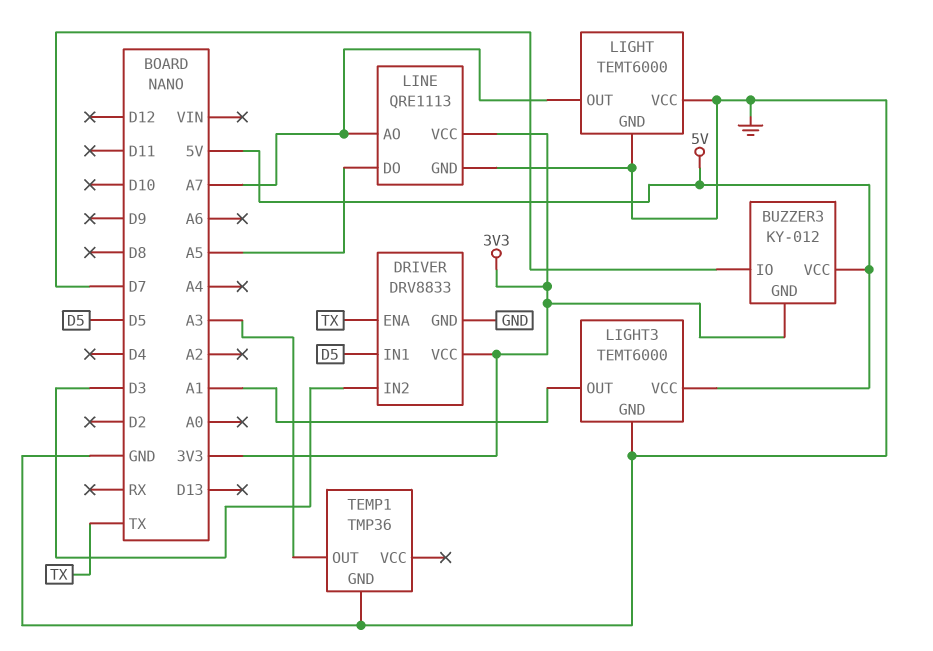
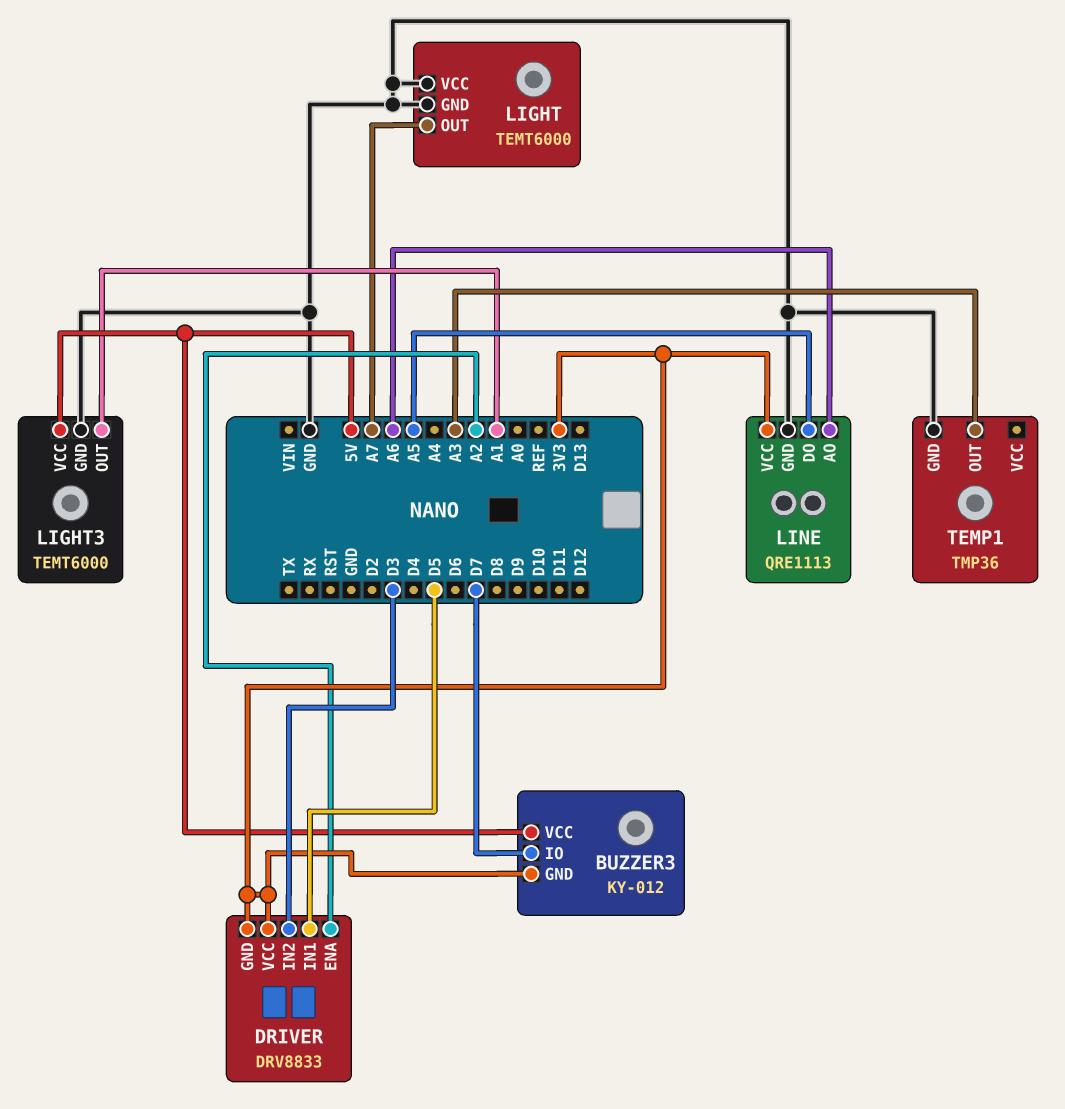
DRIVER pin ENA: TX -> A2
DRIVER pin GND: GND -> 3V3
LINE pin AO: A7 -> A6

